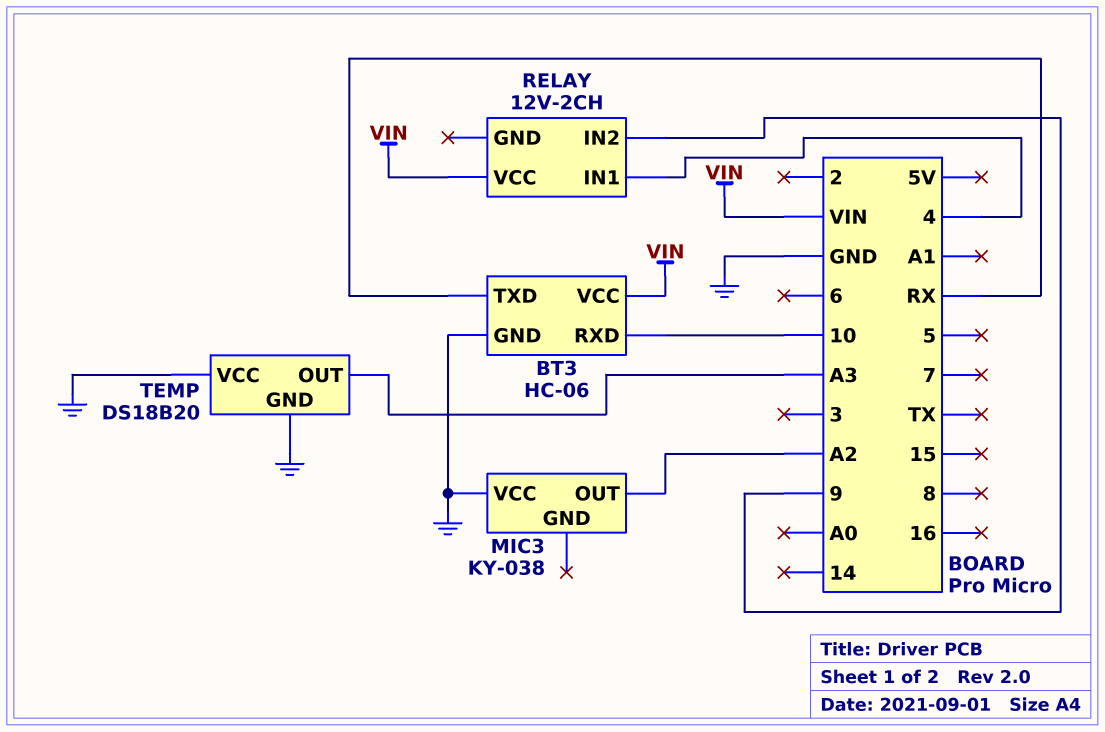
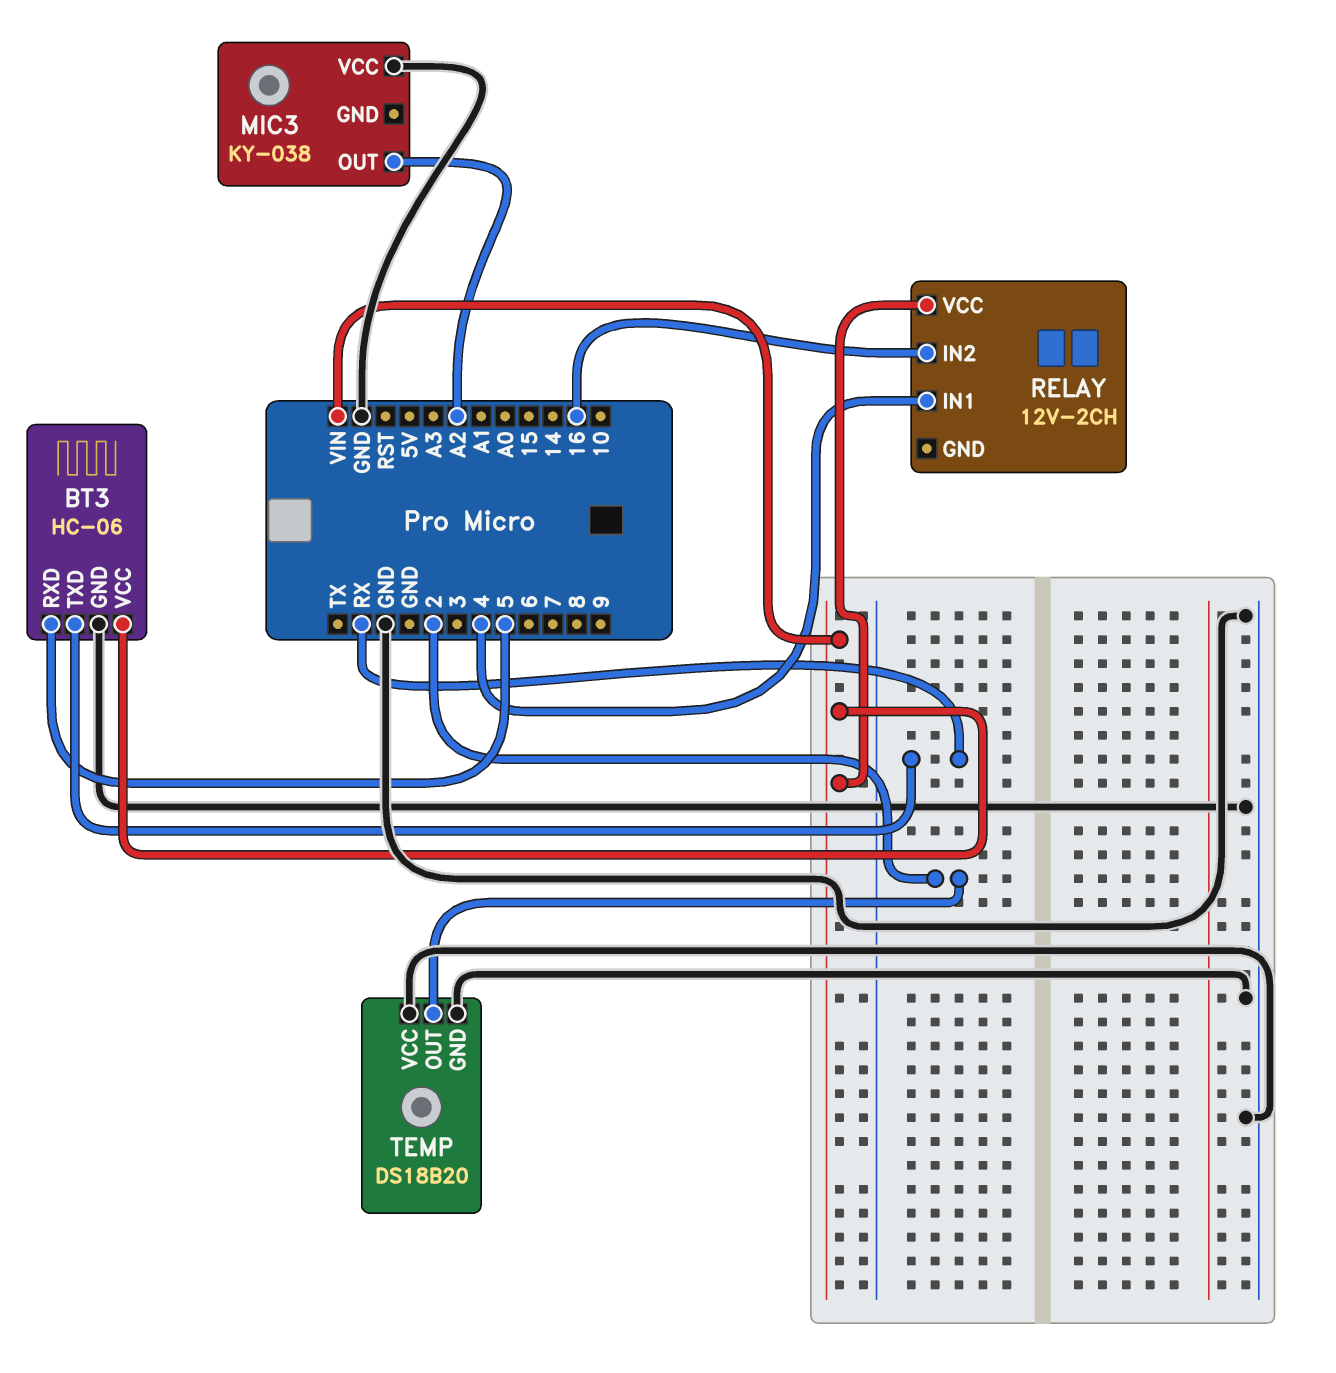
BT3 pin RXD: 10 -> 5
RELAY pin IN2: 9 -> 16
TEMP pin OUT: A3 -> 2

